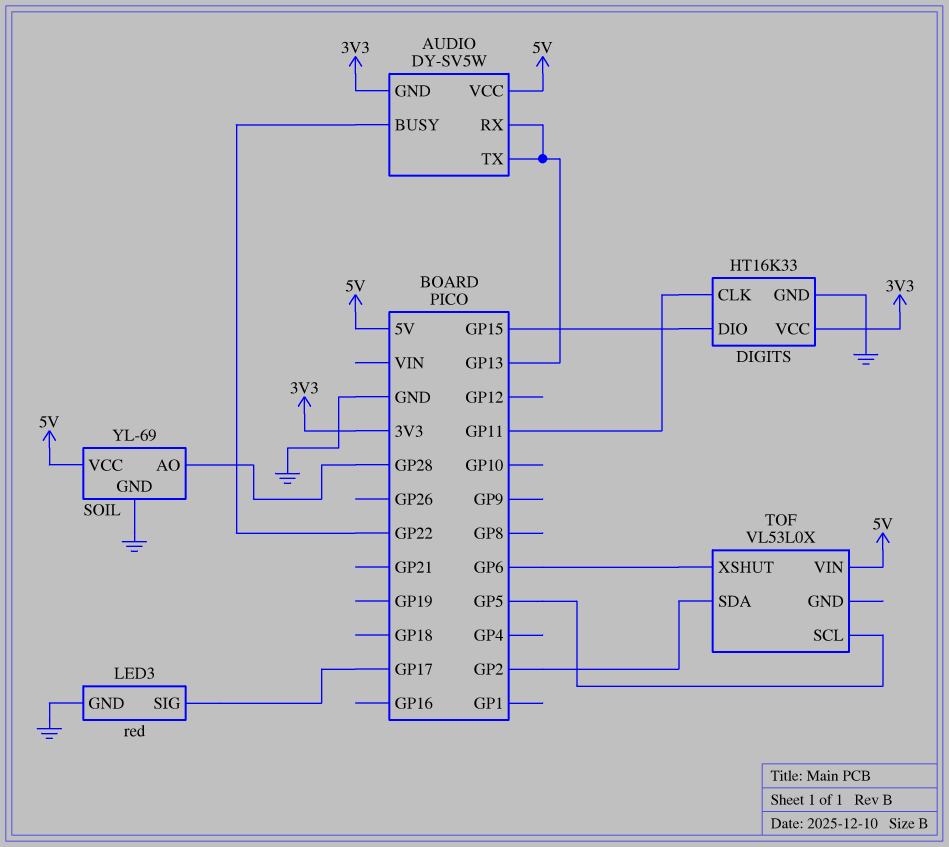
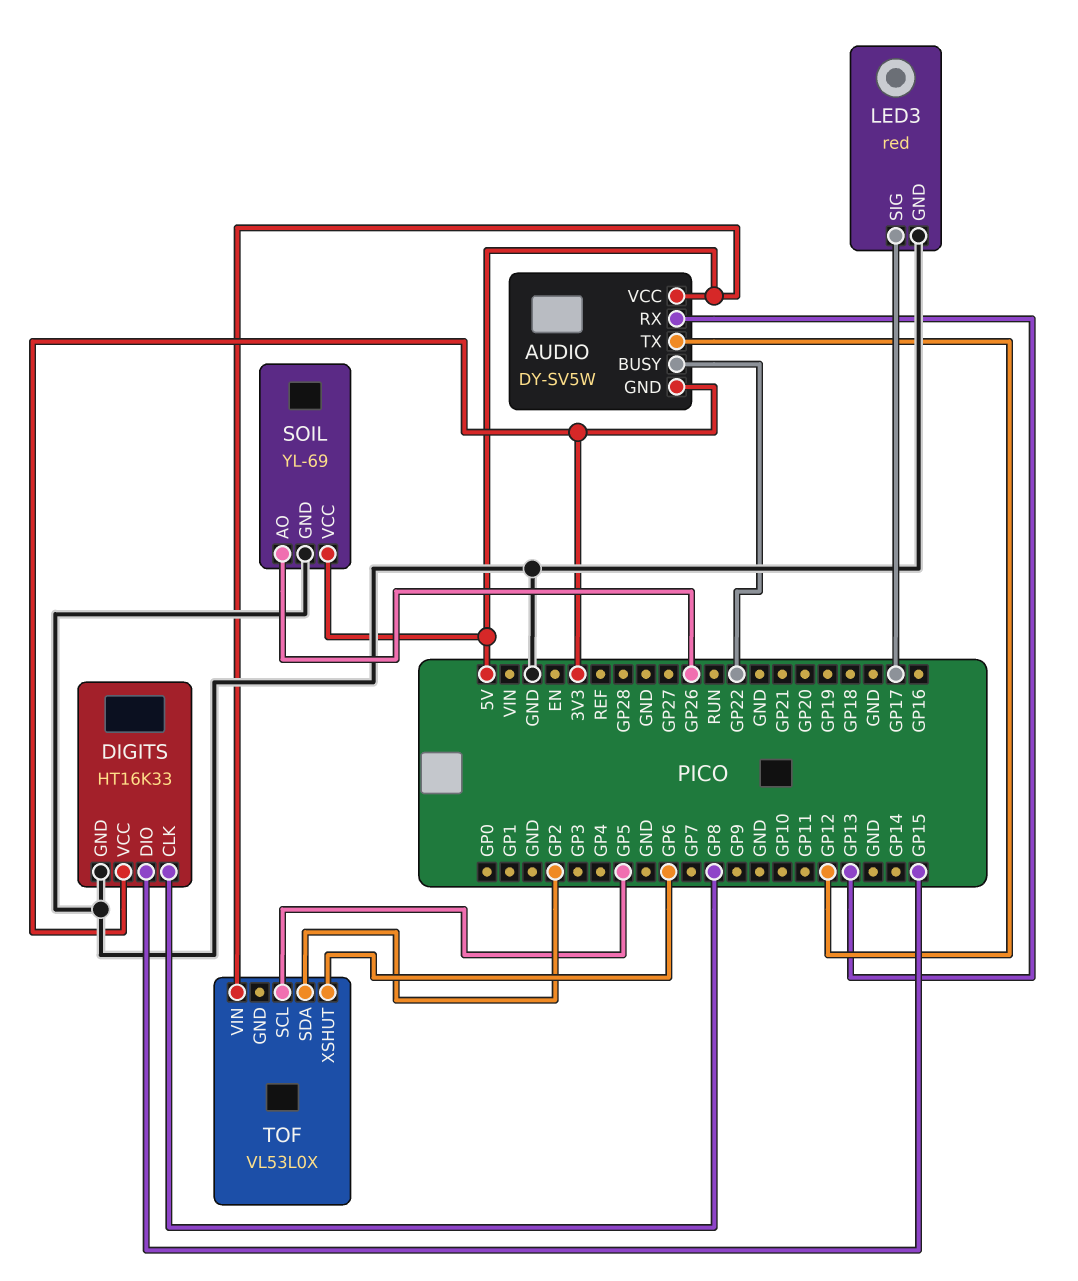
AUDIO pin TX: GP13 -> GP12
DIGITS pin CLK: GP11 -> GP8
SOIL pin AO: GP28 -> GP26

